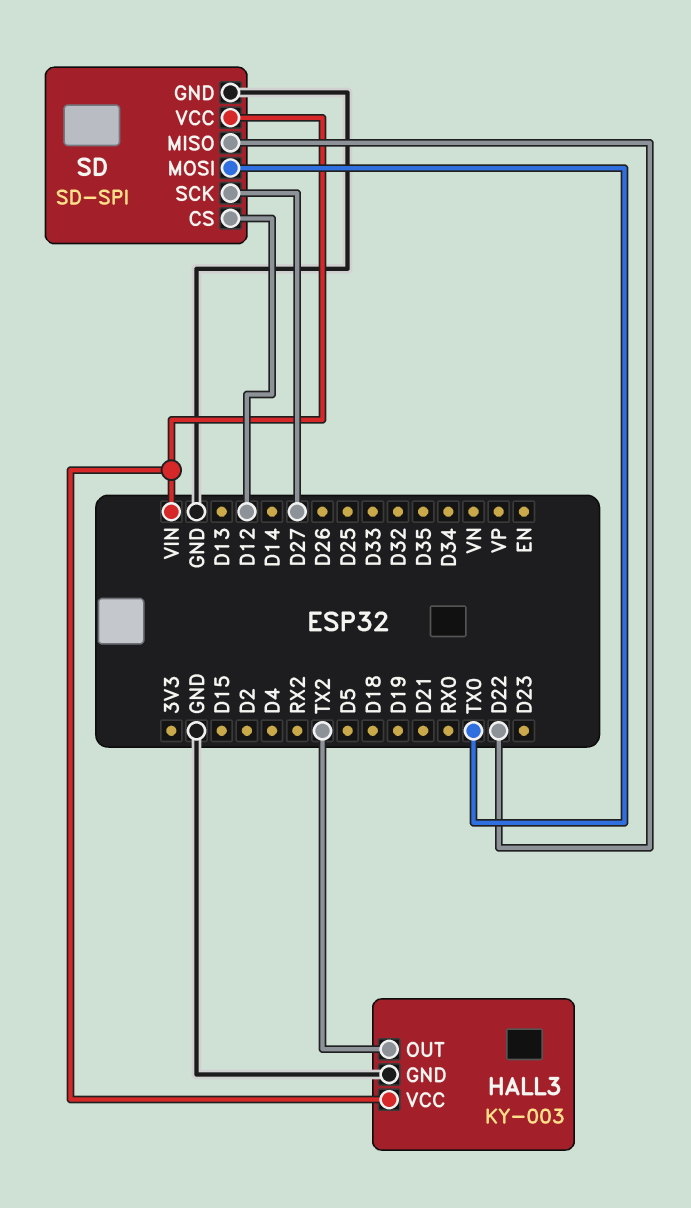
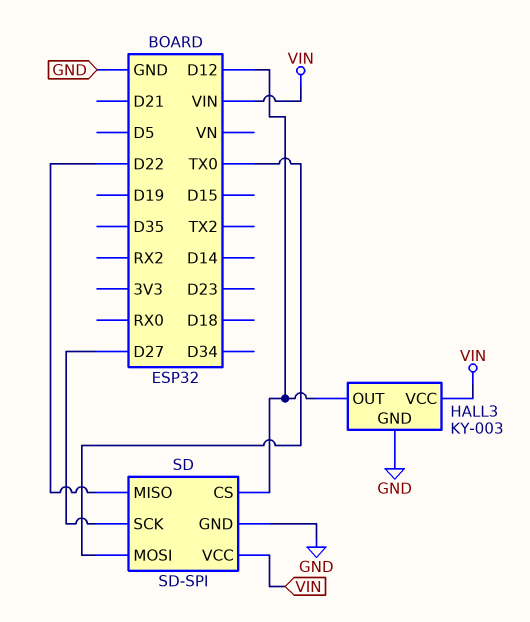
HALL3 pin OUT: TX2 -> D12

